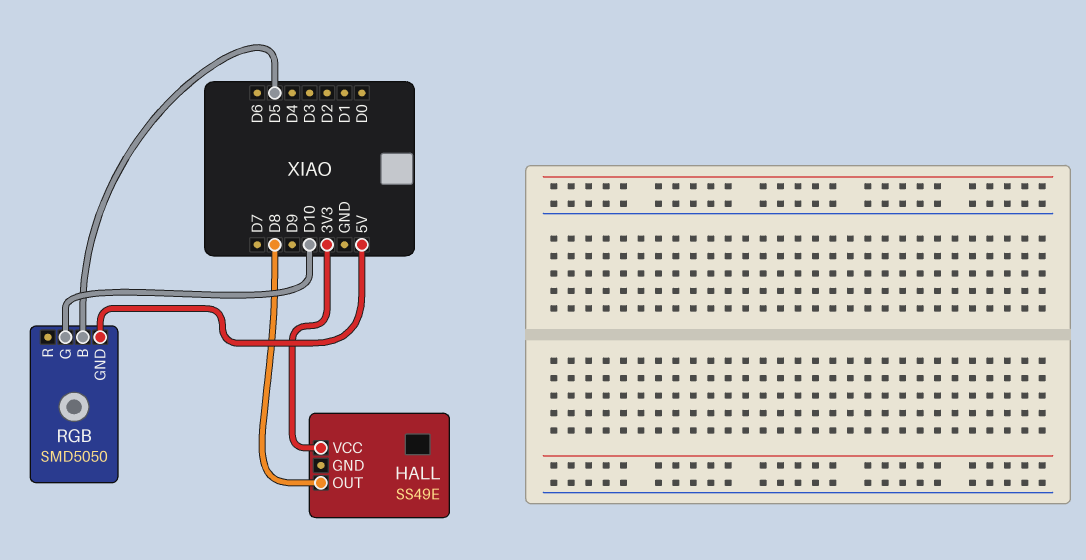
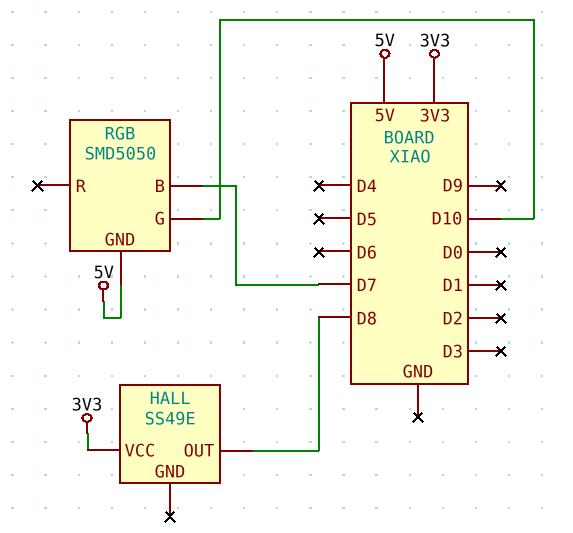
RGB pin B: D5 -> D7

